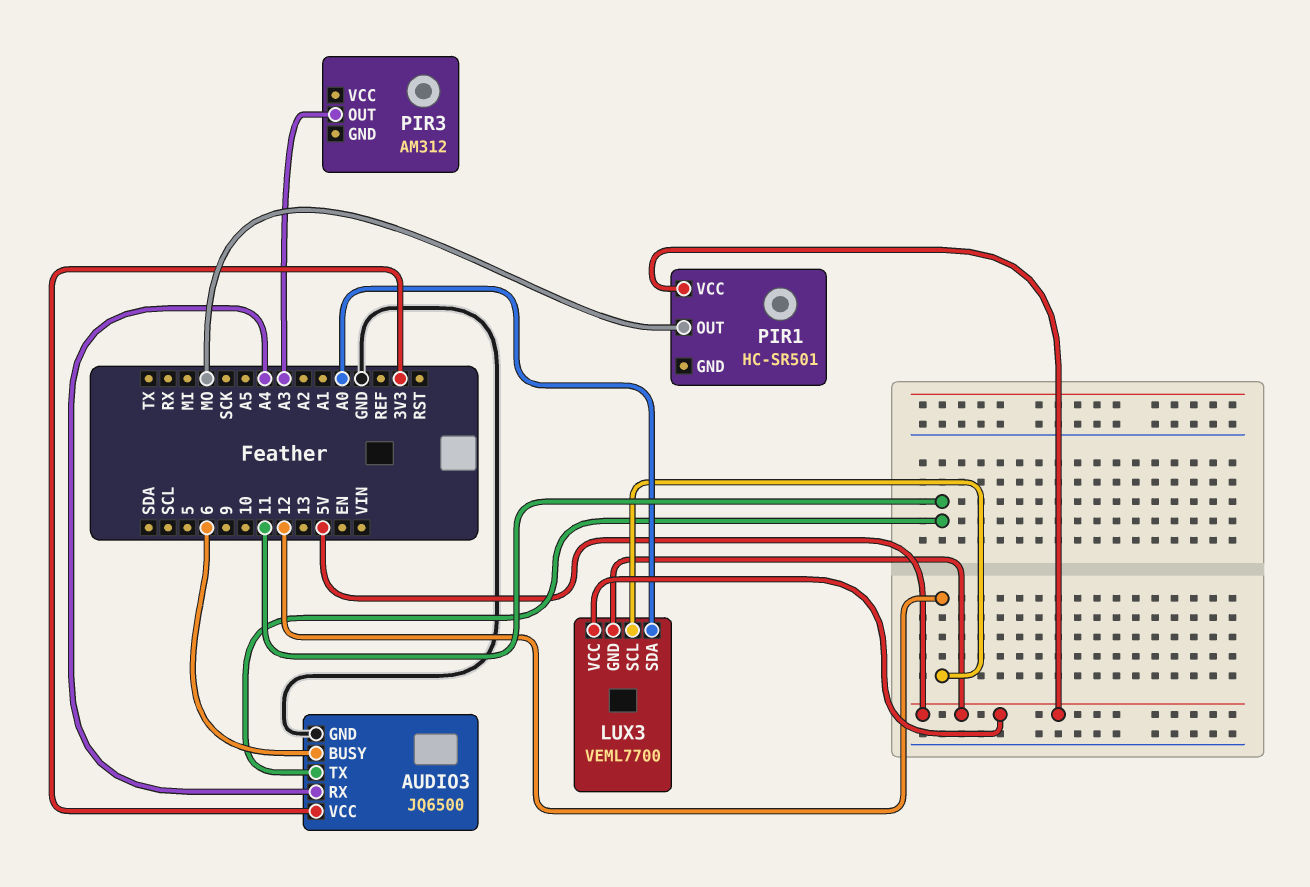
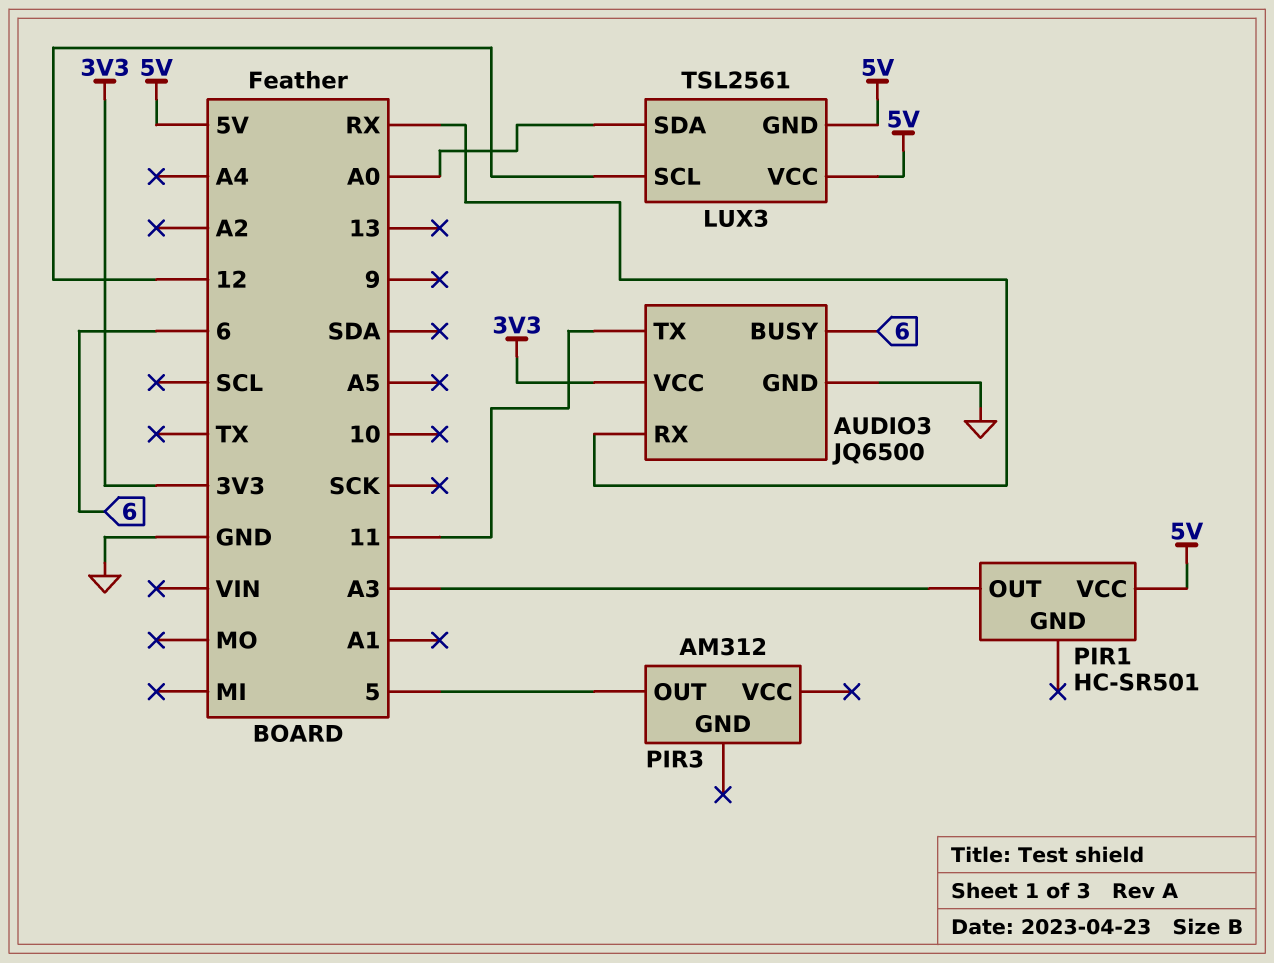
AUDIO3 pin RX: A4 -> RX
LUX3: VEML7700 -> TSL2561
PIR1 pin OUT: MO -> A3
PIR3 pin OUT: A3 -> 5

